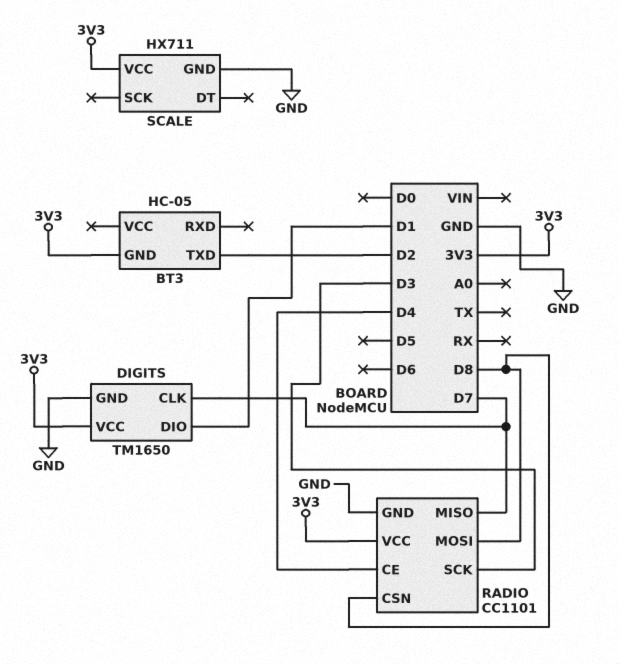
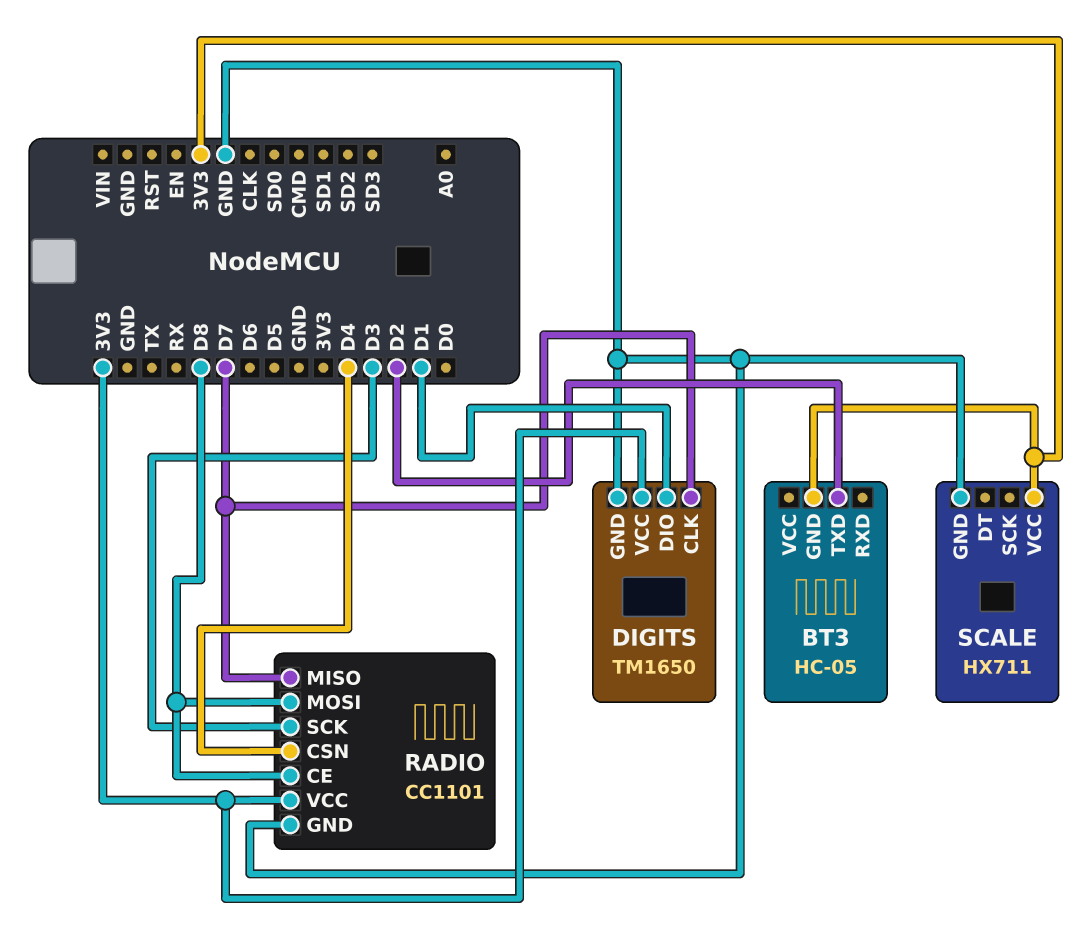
RADIO pin CE: D4 -> D8
RADIO pin CSN: D8 -> D4

